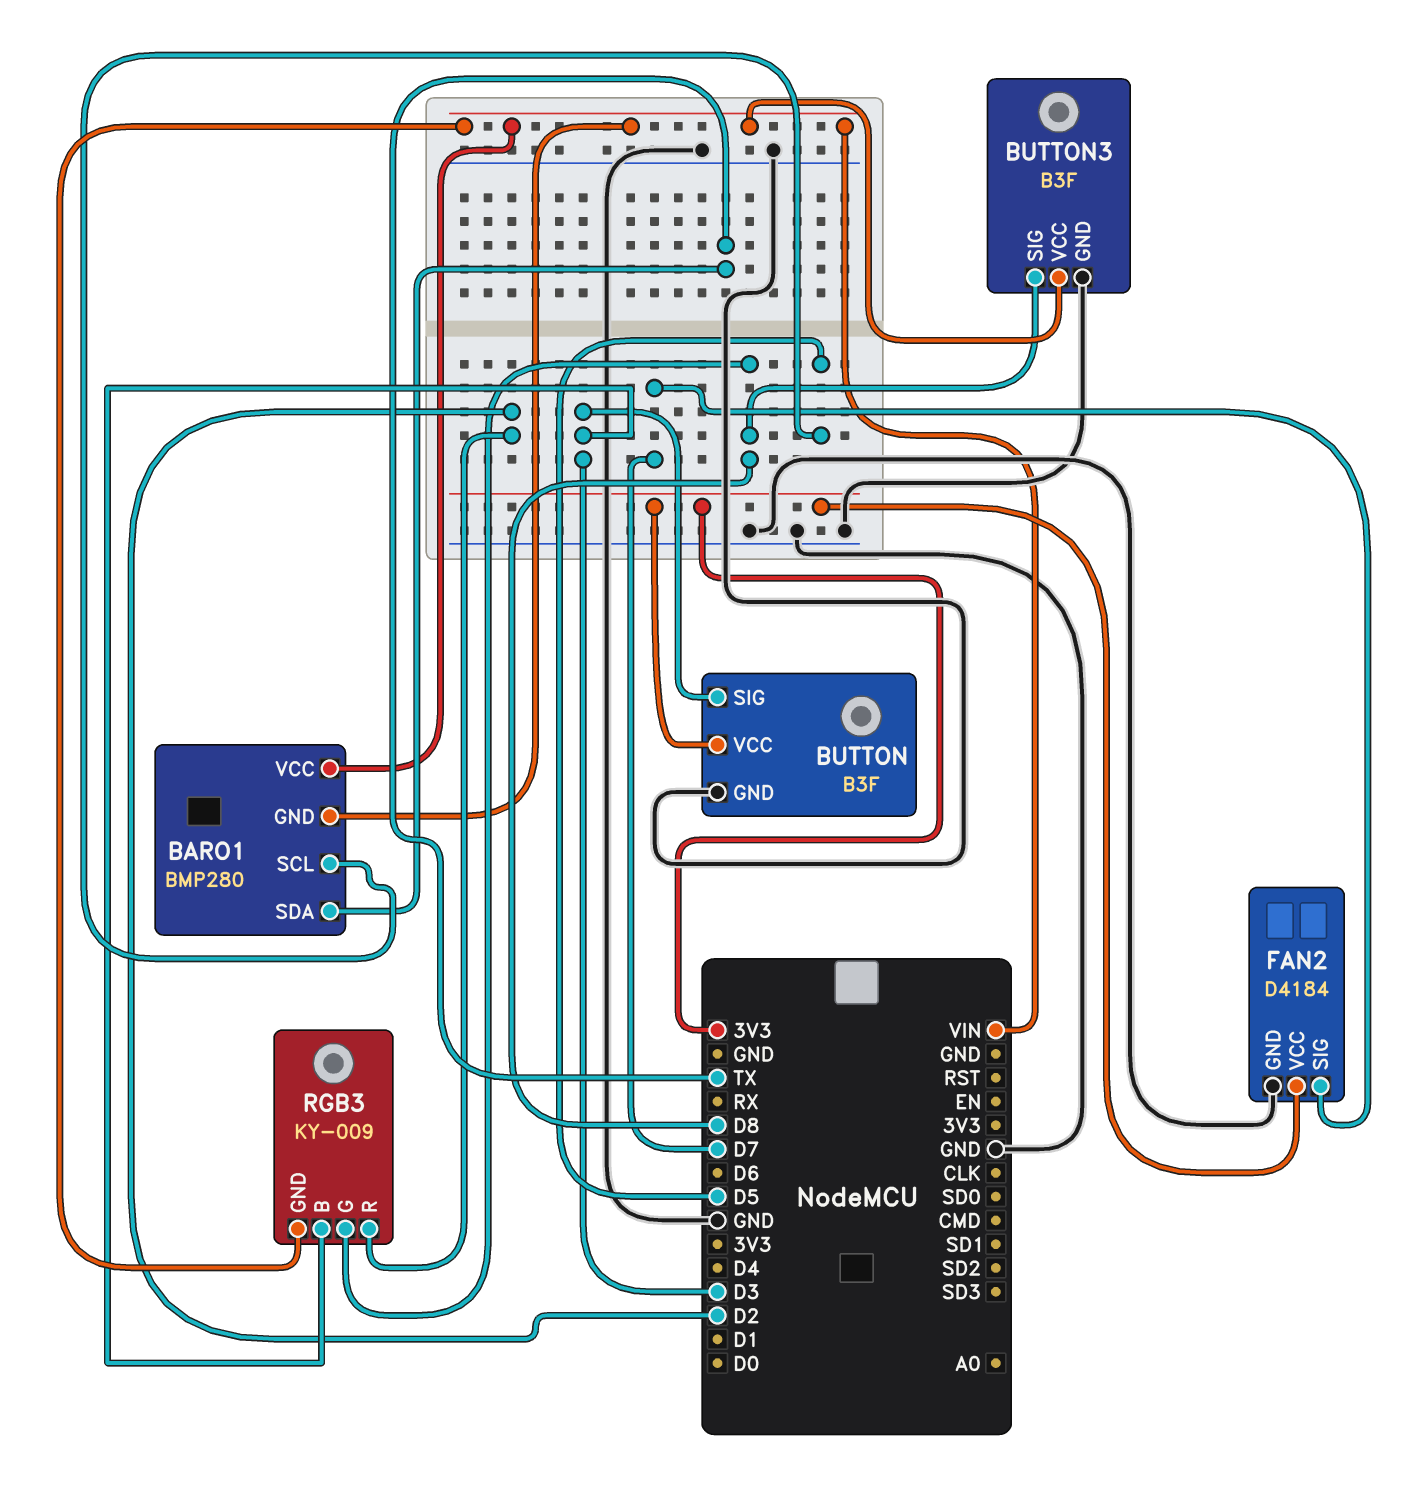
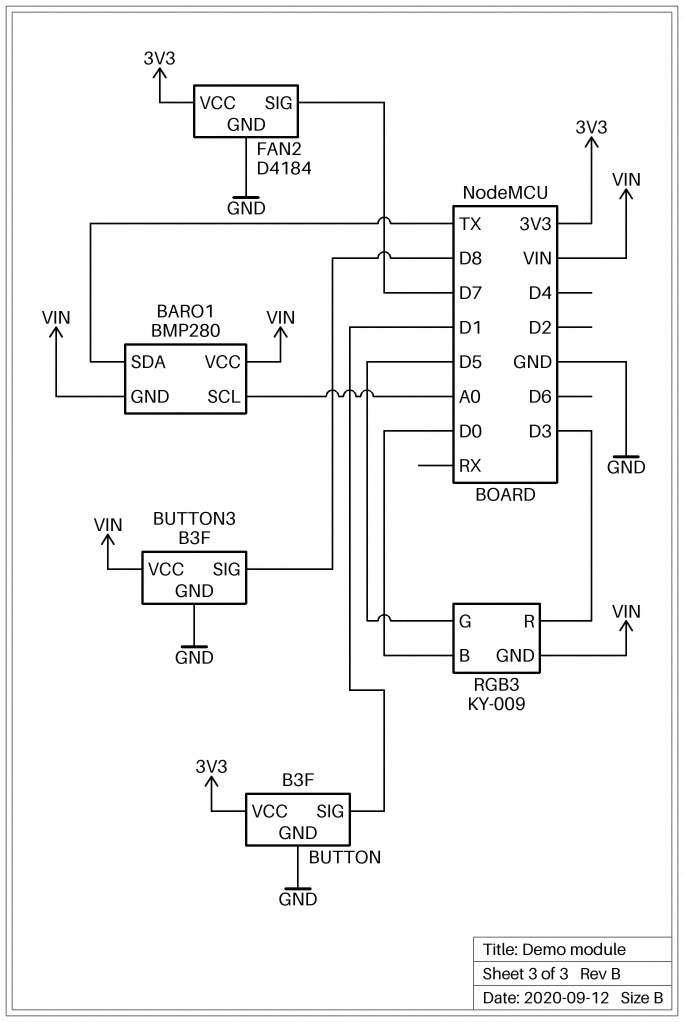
BARO1 pin SCL: D5 -> A0
BUTTON pin SIG: D3 -> D1
RGB3 pin B: D3 -> D0
RGB3 pin G: D8 -> D5
RGB3 pin R: D2 -> D3

